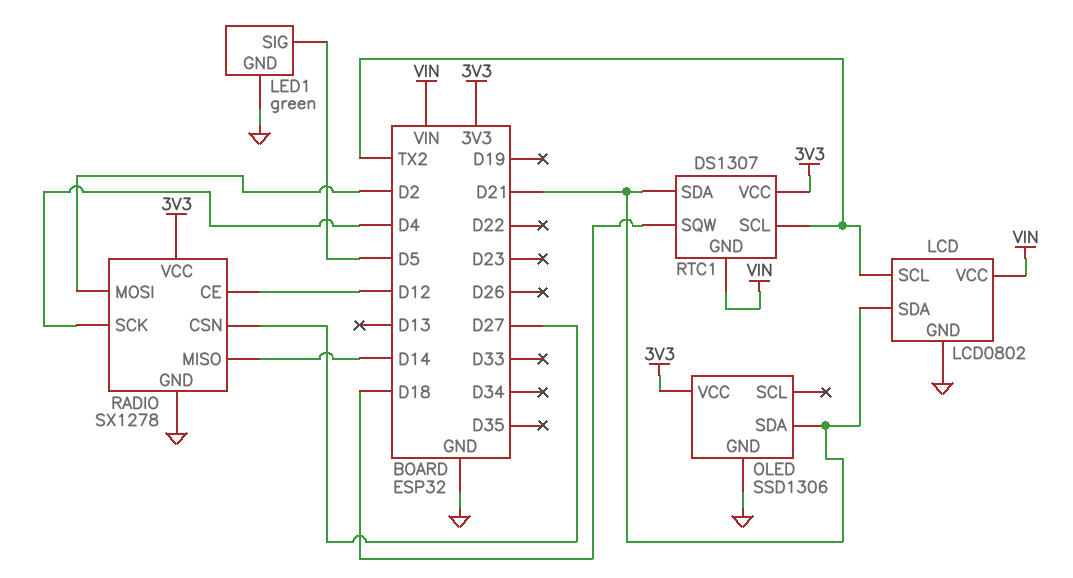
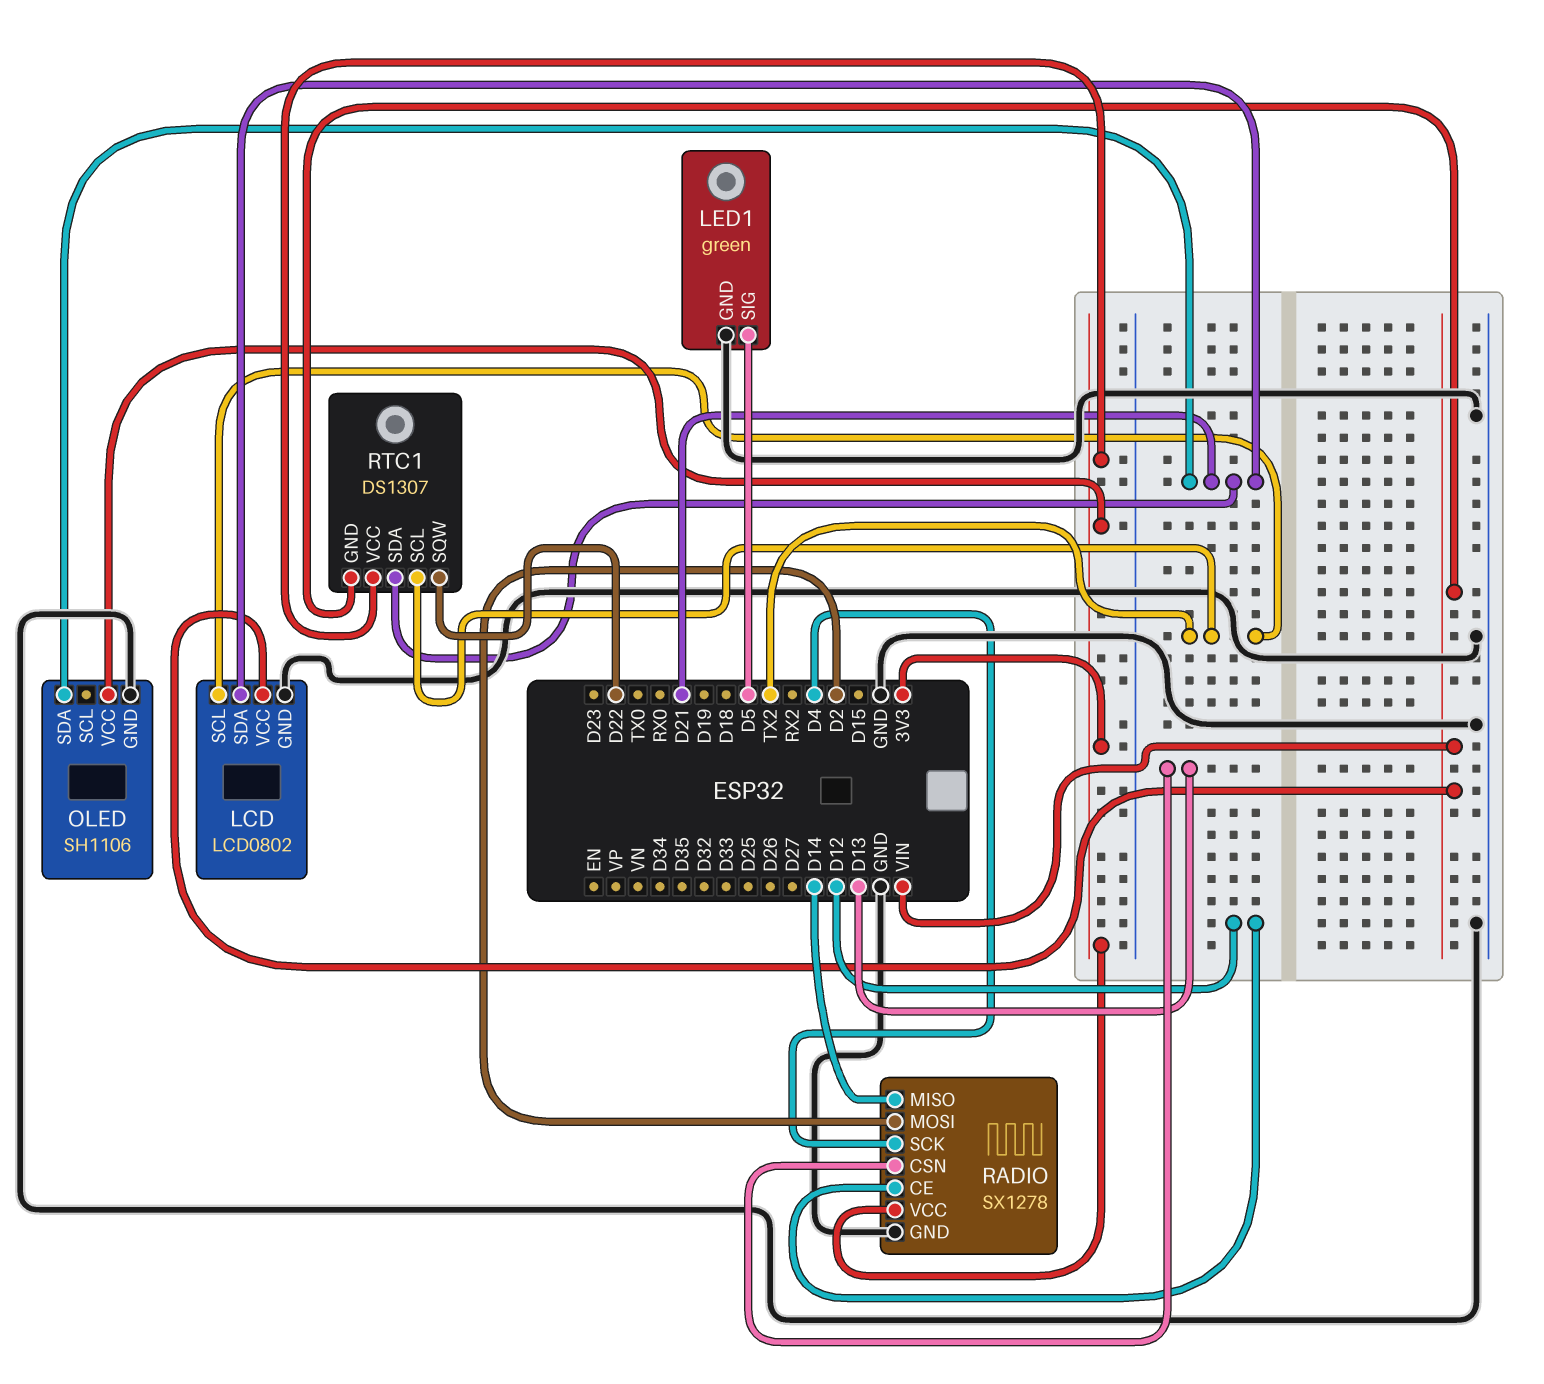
OLED: SSD1306 -> SH1106
RADIO pin CSN: D27 -> D13
RTC1 pin SQW: D18 -> D22

